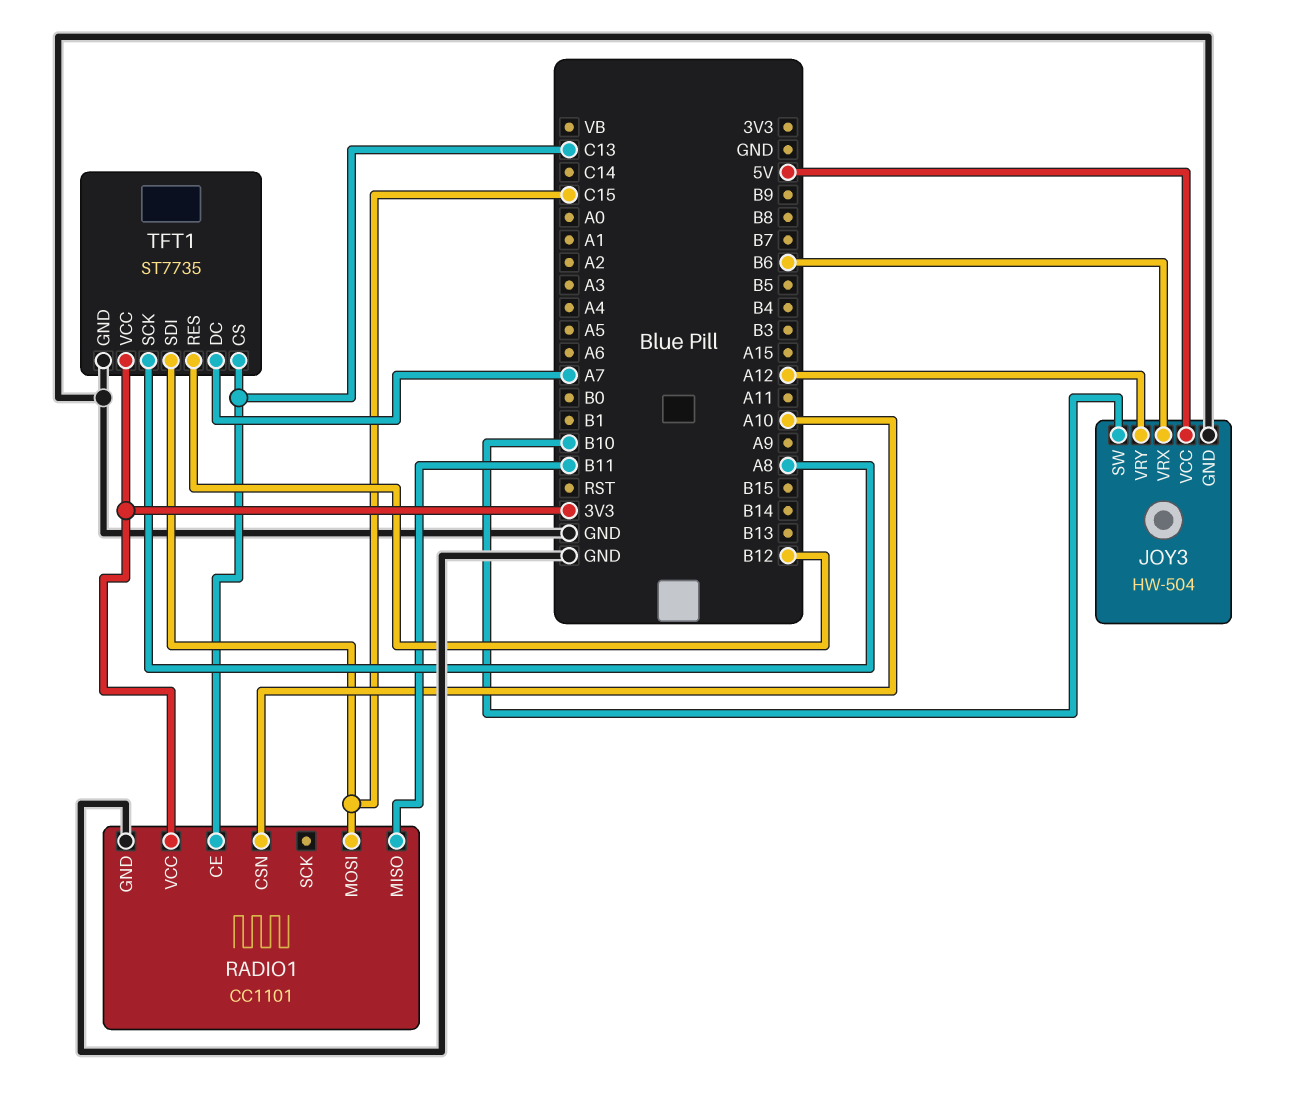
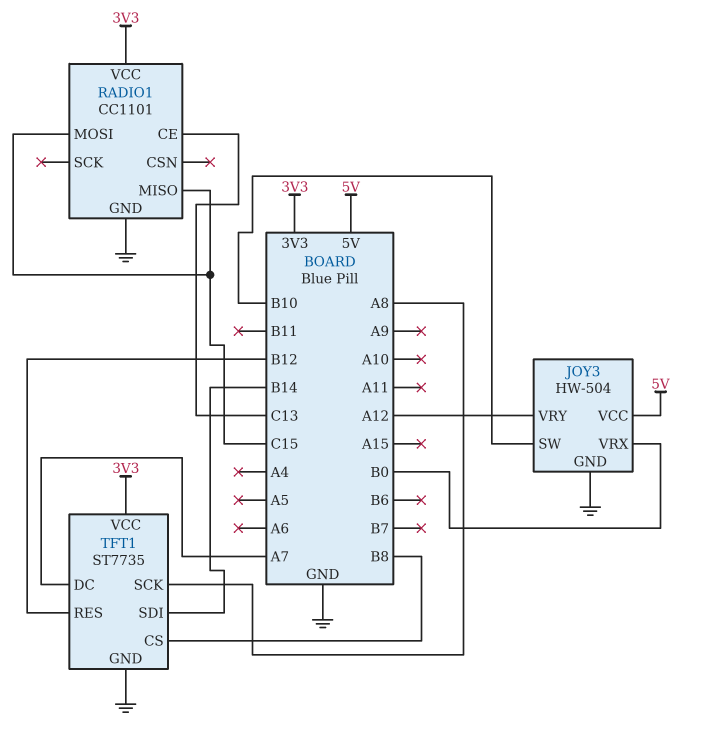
JOY3 pin VRX: B6 -> B0
RADIO1 pin CSN: A10 -> none
RADIO1 pin MISO: B11 -> C15
TFT1 pin CS: C13 -> B8
TFT1 pin SDI: C15 -> B14

